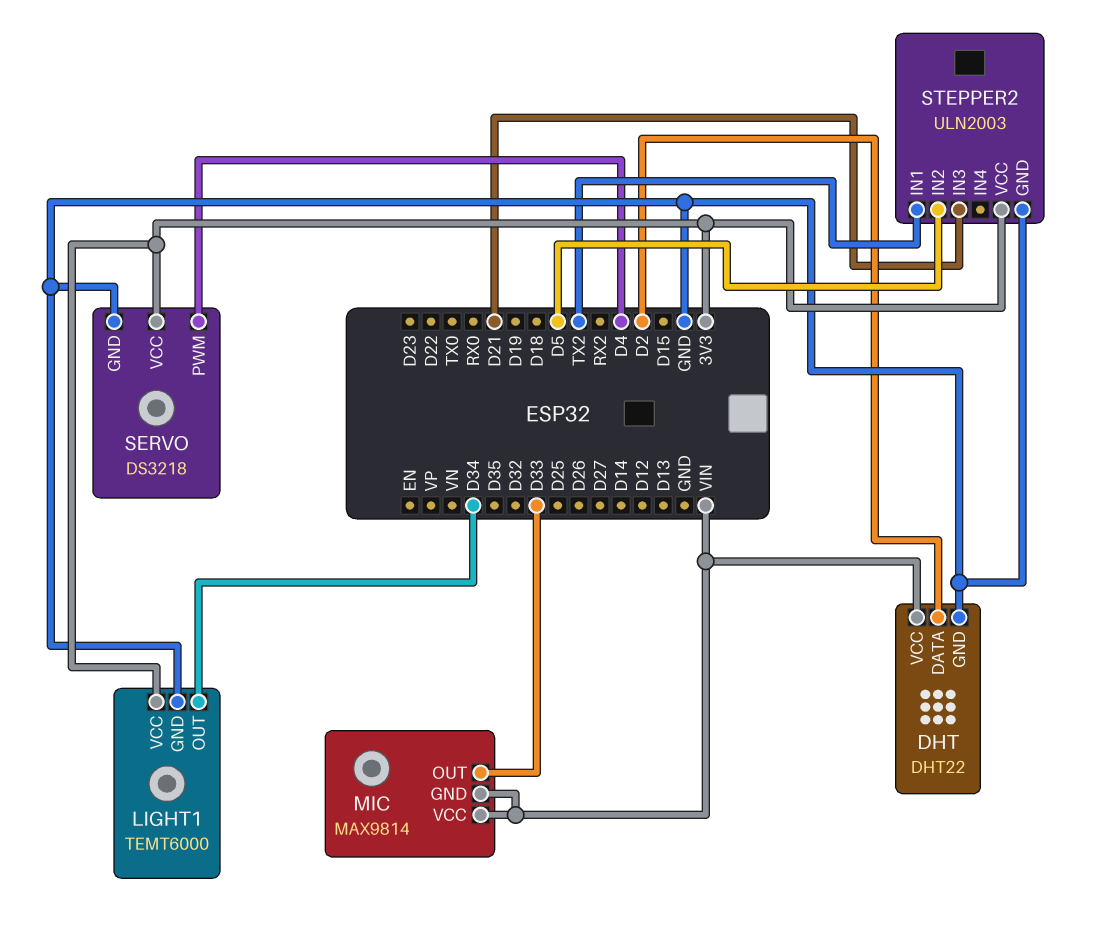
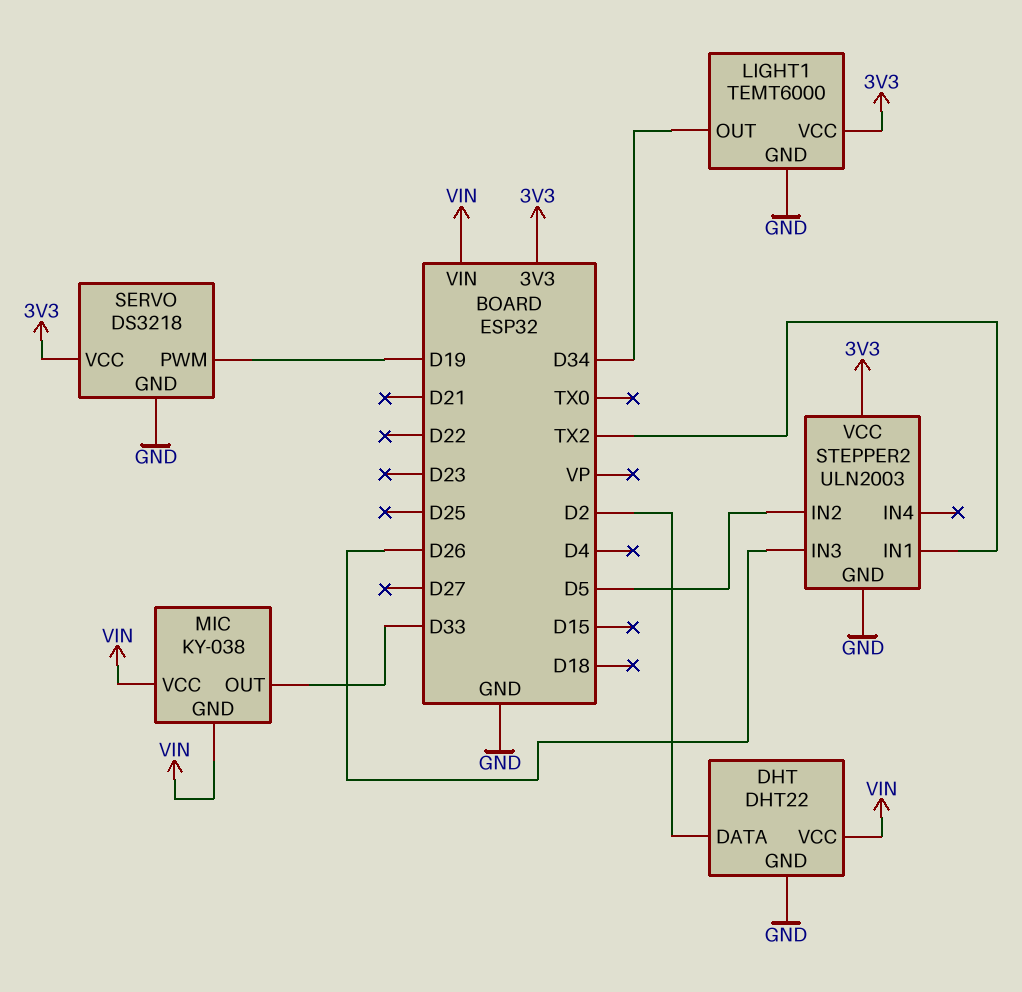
MIC: MAX9814 -> KY-038
SERVO pin PWM: D4 -> D19
STEPPER2 pin IN3: D21 -> D26

